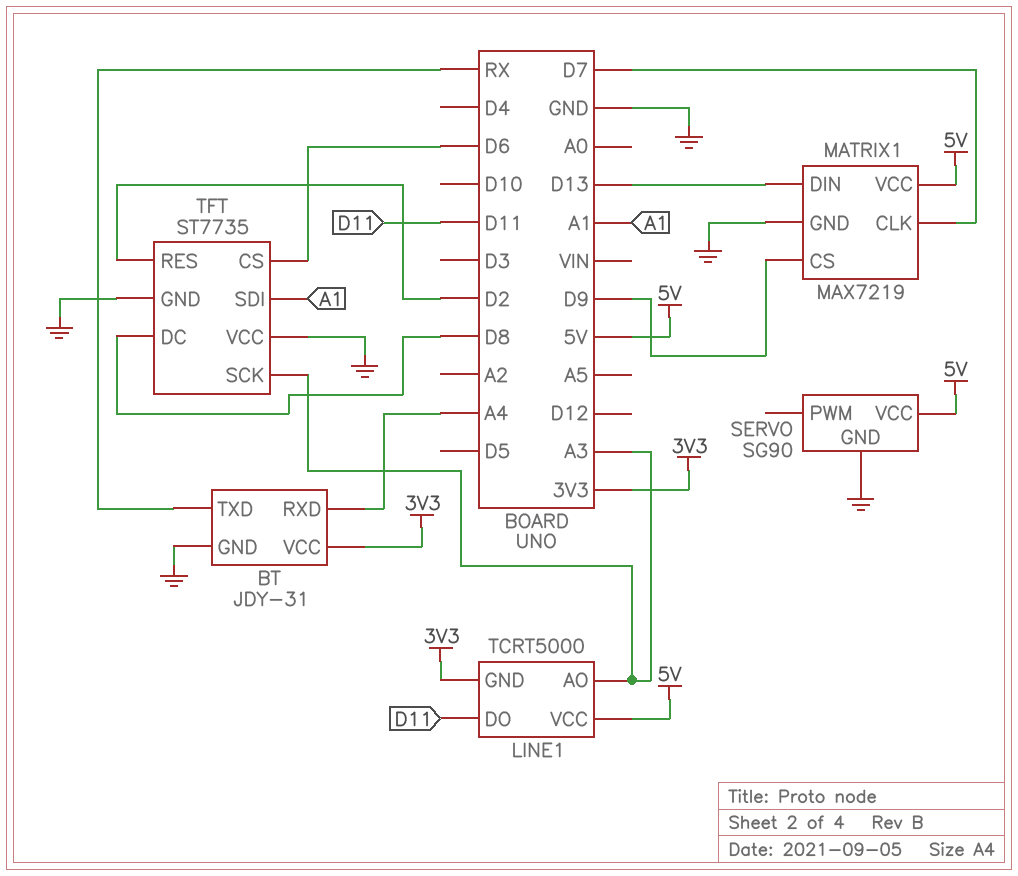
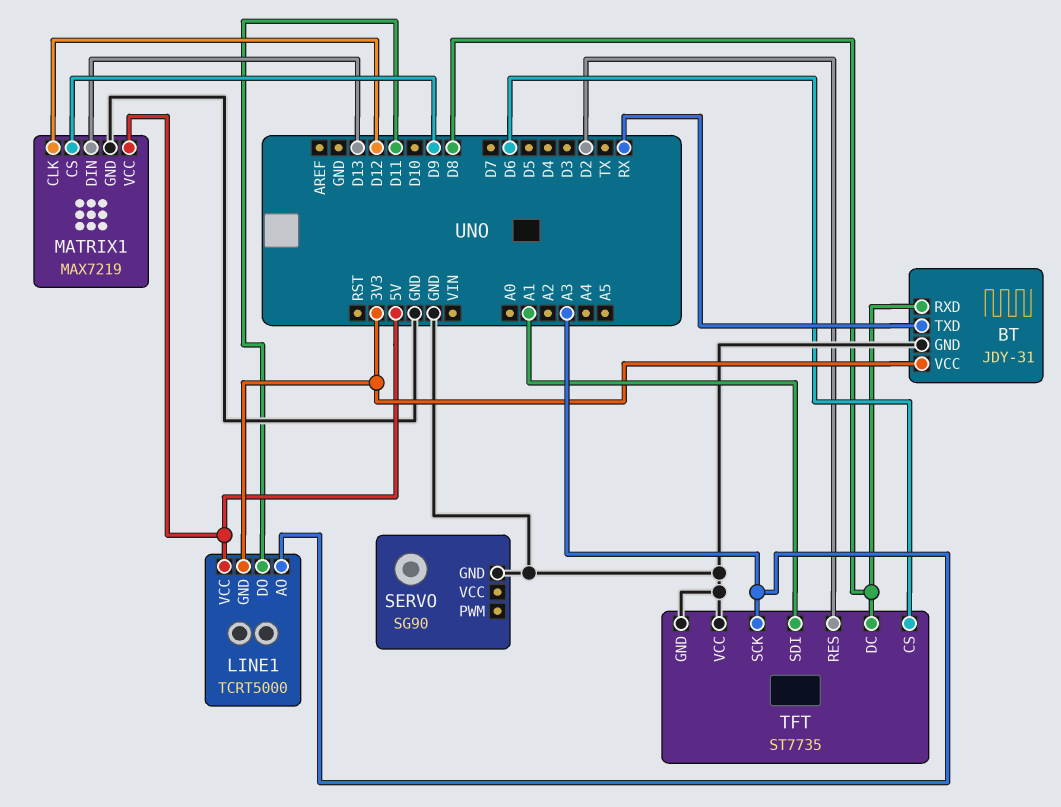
BT pin RXD: A4 -> D8
MATRIX1 pin CLK: D7 -> D12
SERVO pin VCC: 5V -> none

